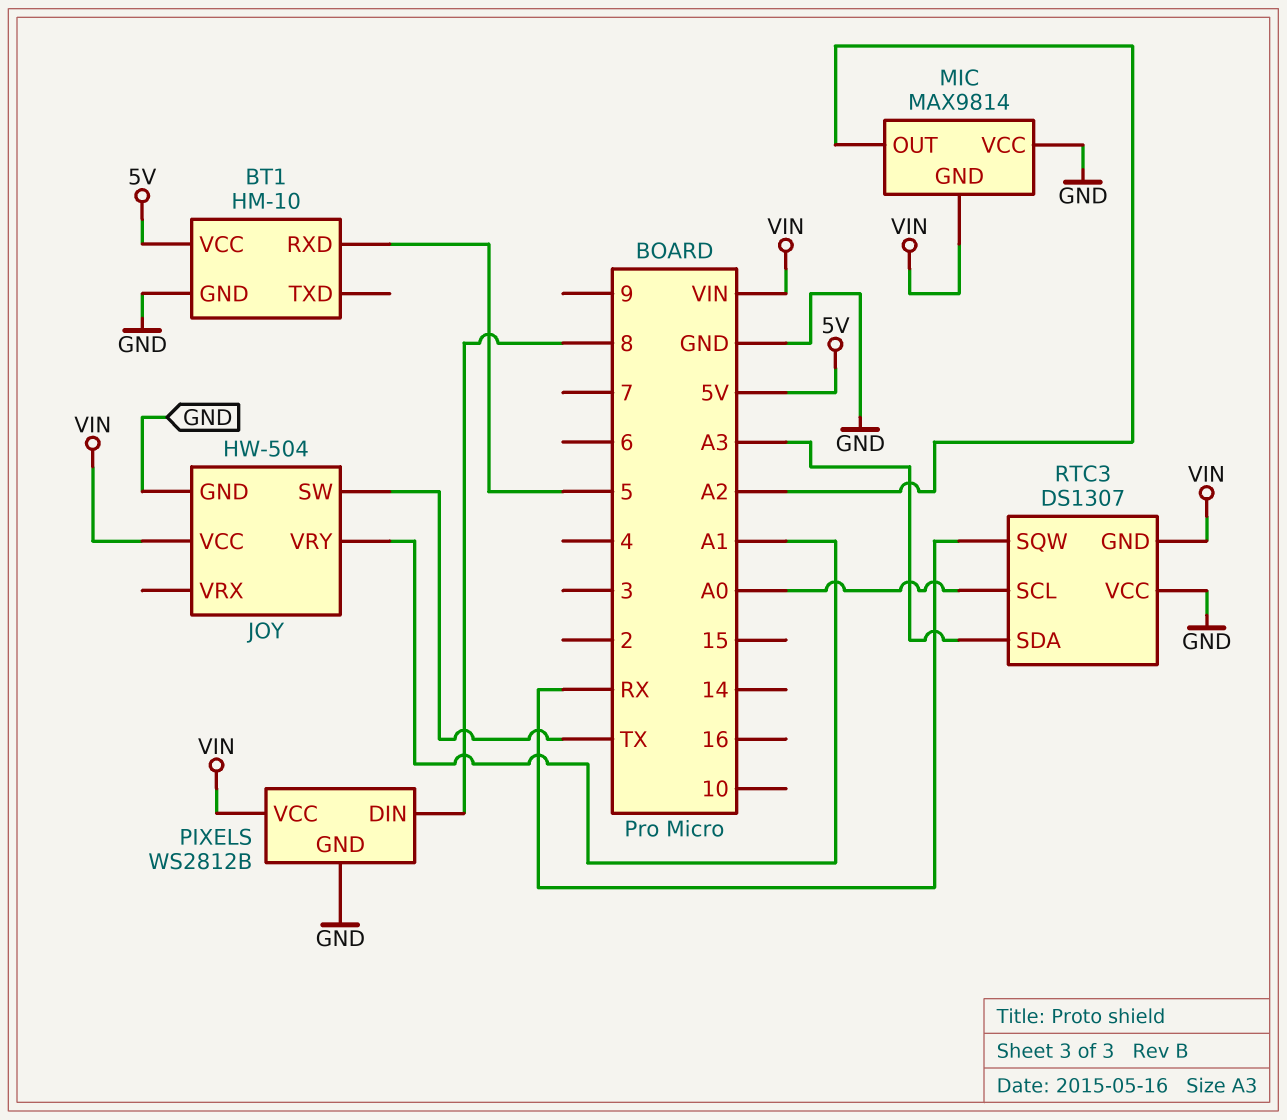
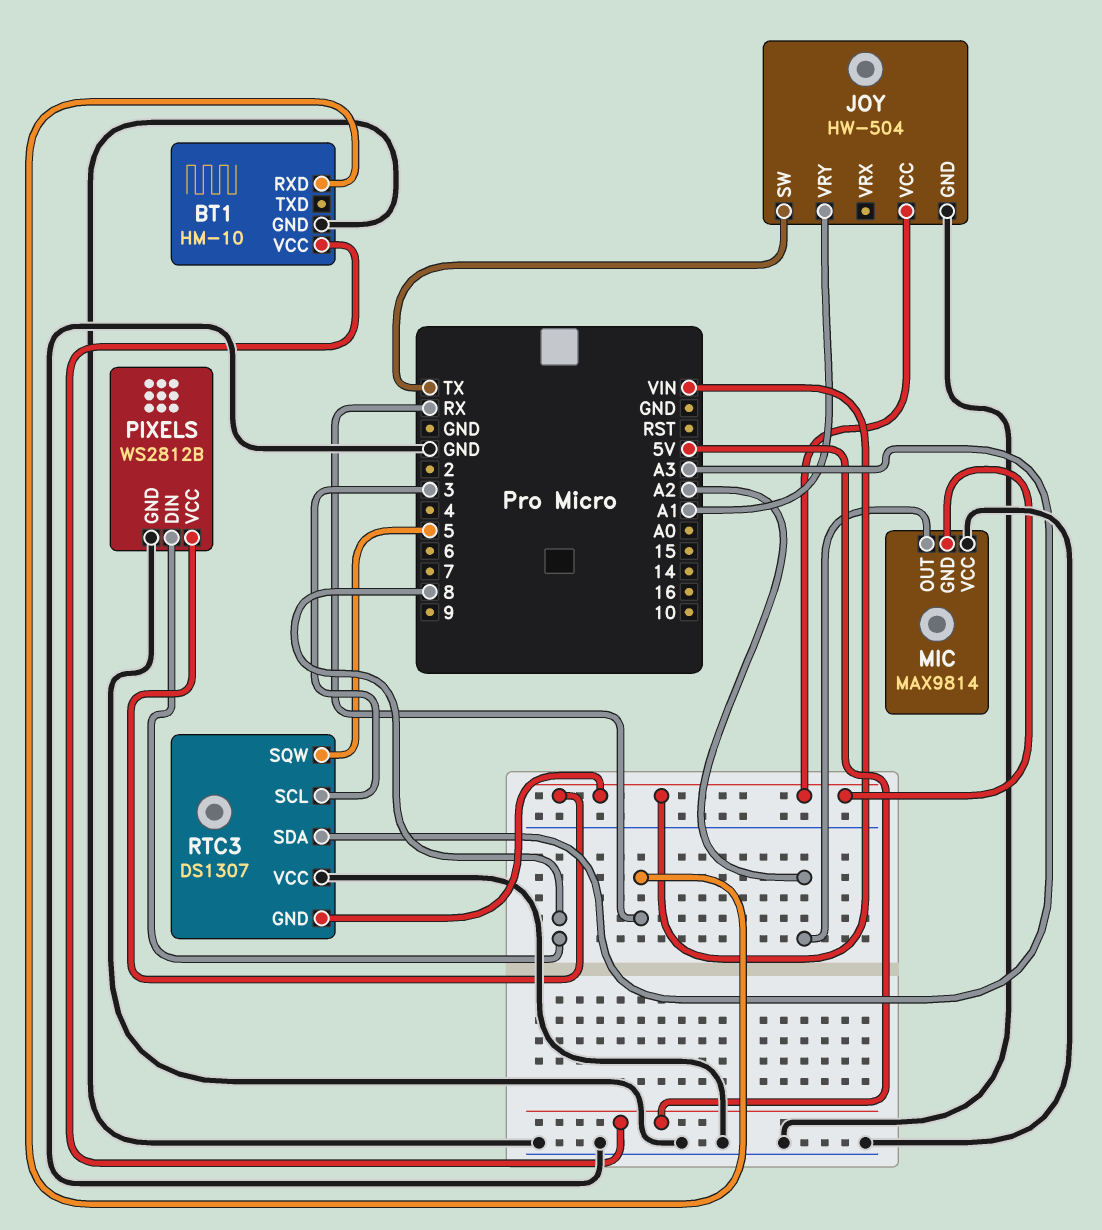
BT1 pin RXD: 5 -> RX
RTC3 pin SCL: A0 -> 3
RTC3 pin SQW: RX -> 5

